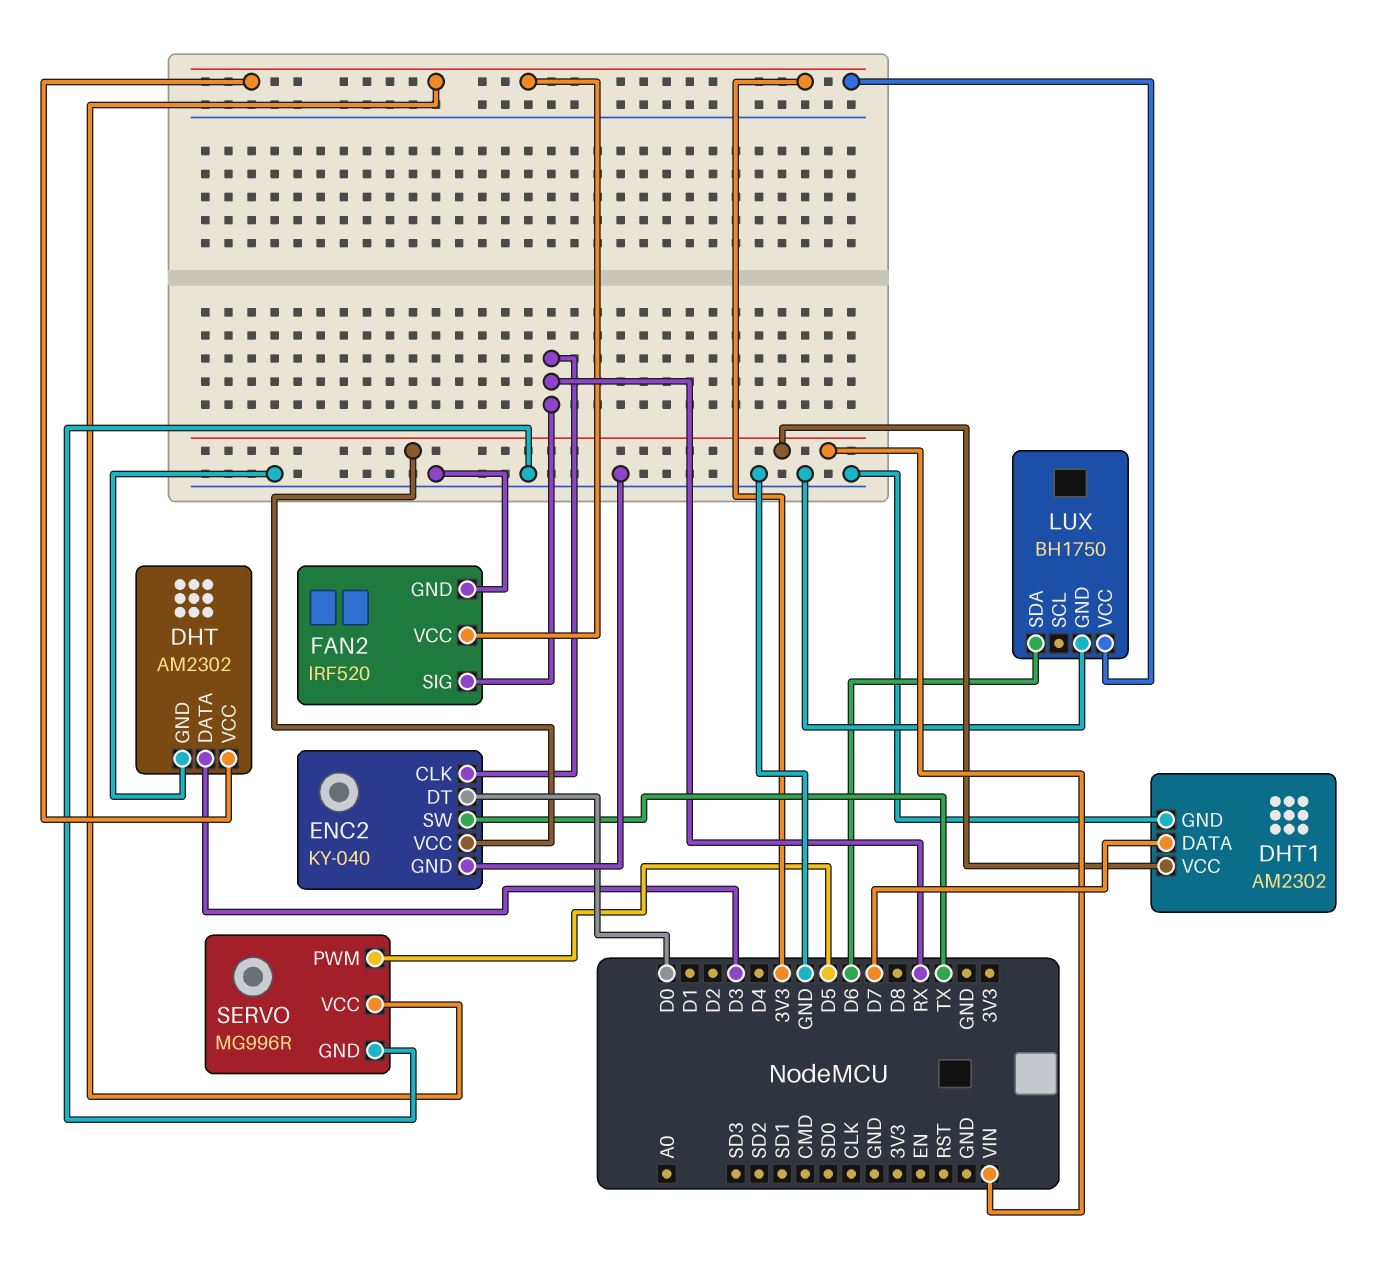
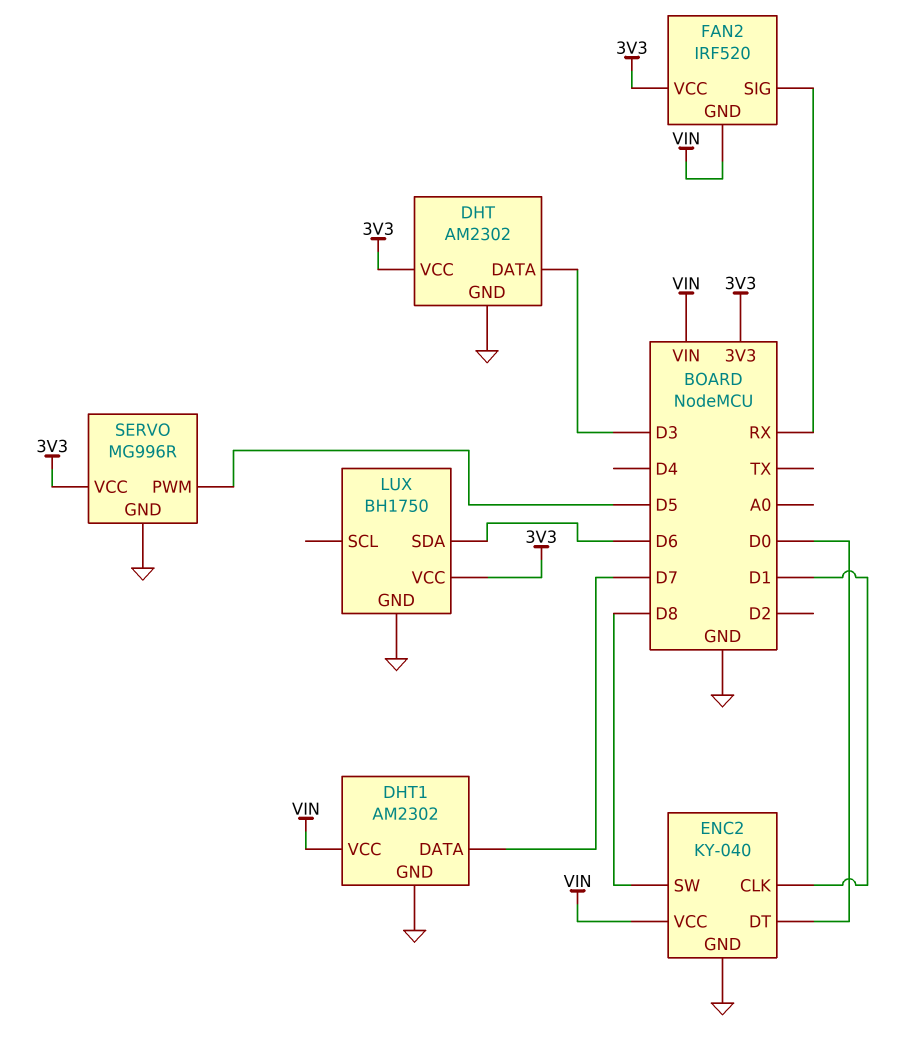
ENC2 pin CLK: RX -> D1
ENC2 pin SW: TX -> D8
FAN2 pin GND: GND -> VIN

